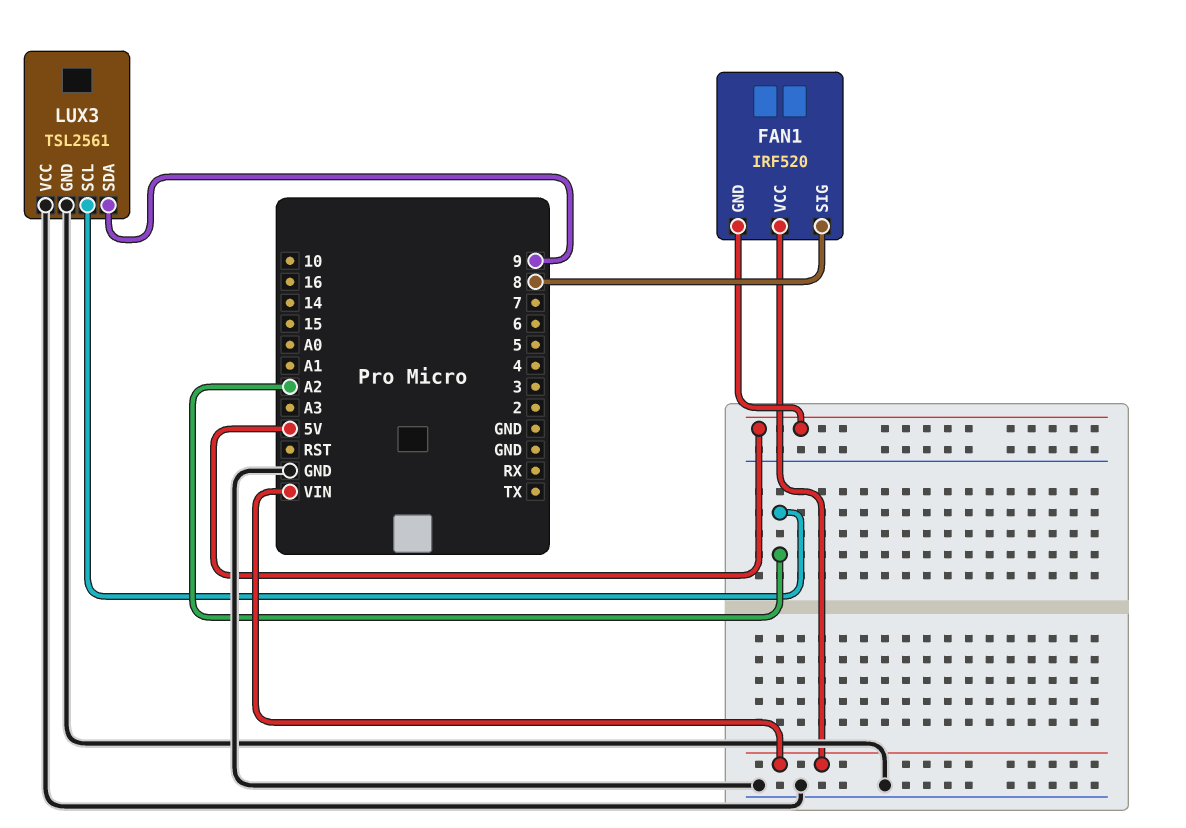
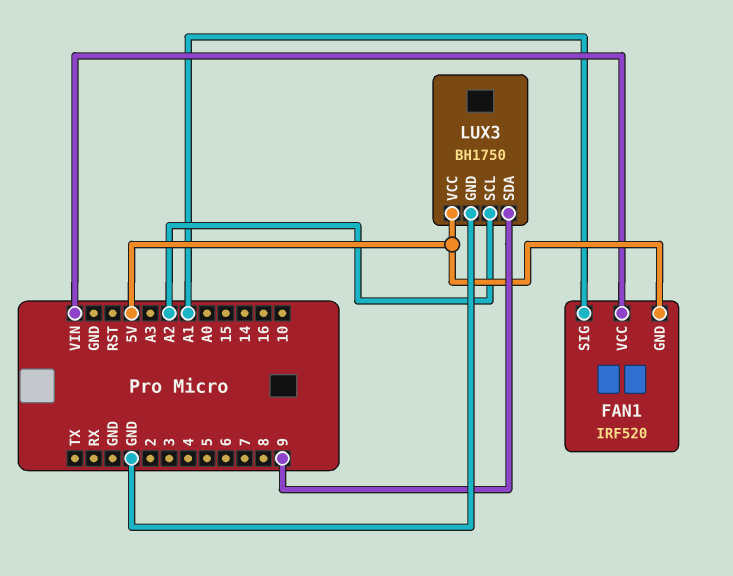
FAN1 pin SIG: 8 -> A1
LUX3: TSL2561 -> BH1750
LUX3 pin VCC: GND -> 5V

